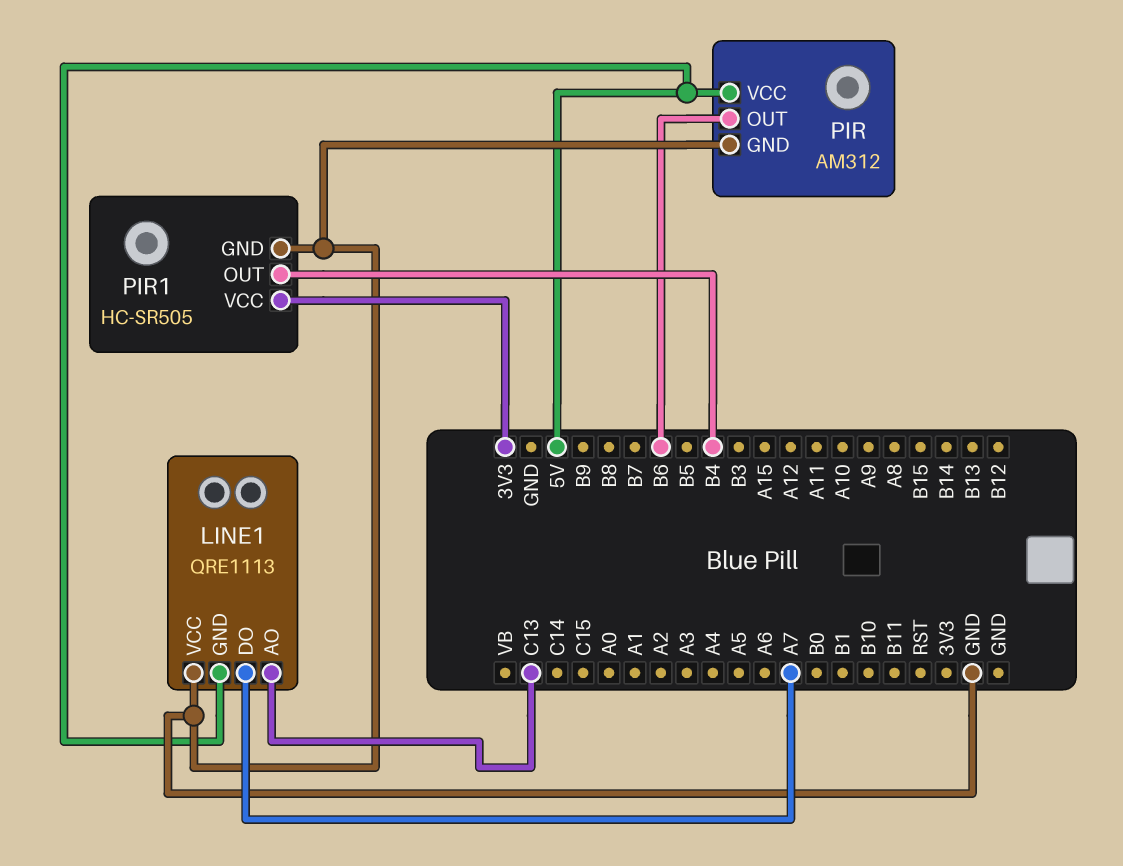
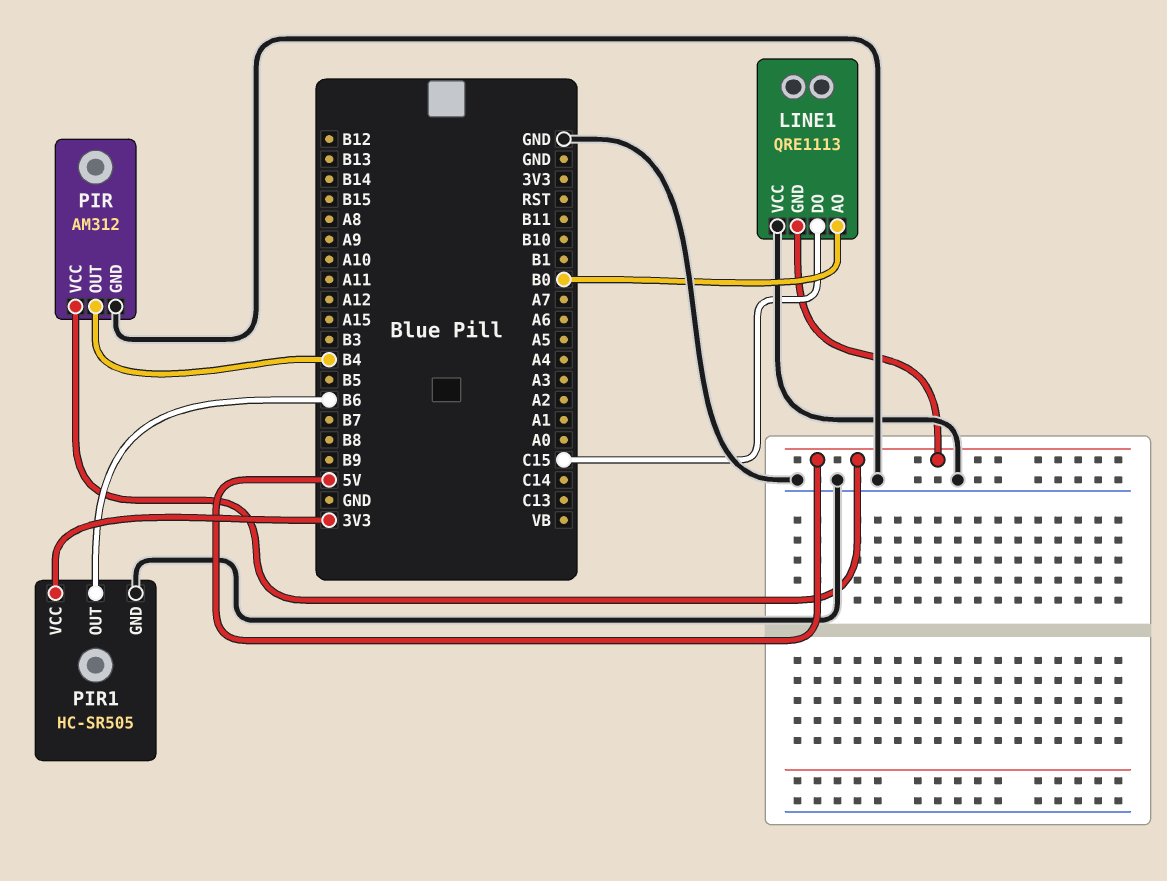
LINE1 pin AO: C13 -> B0
LINE1 pin DO: A7 -> C15
PIR pin OUT: B6 -> B4
PIR1 pin OUT: B4 -> B6

